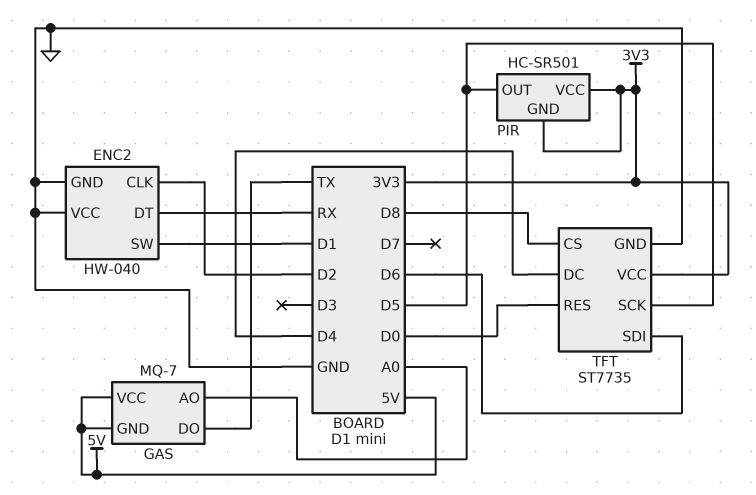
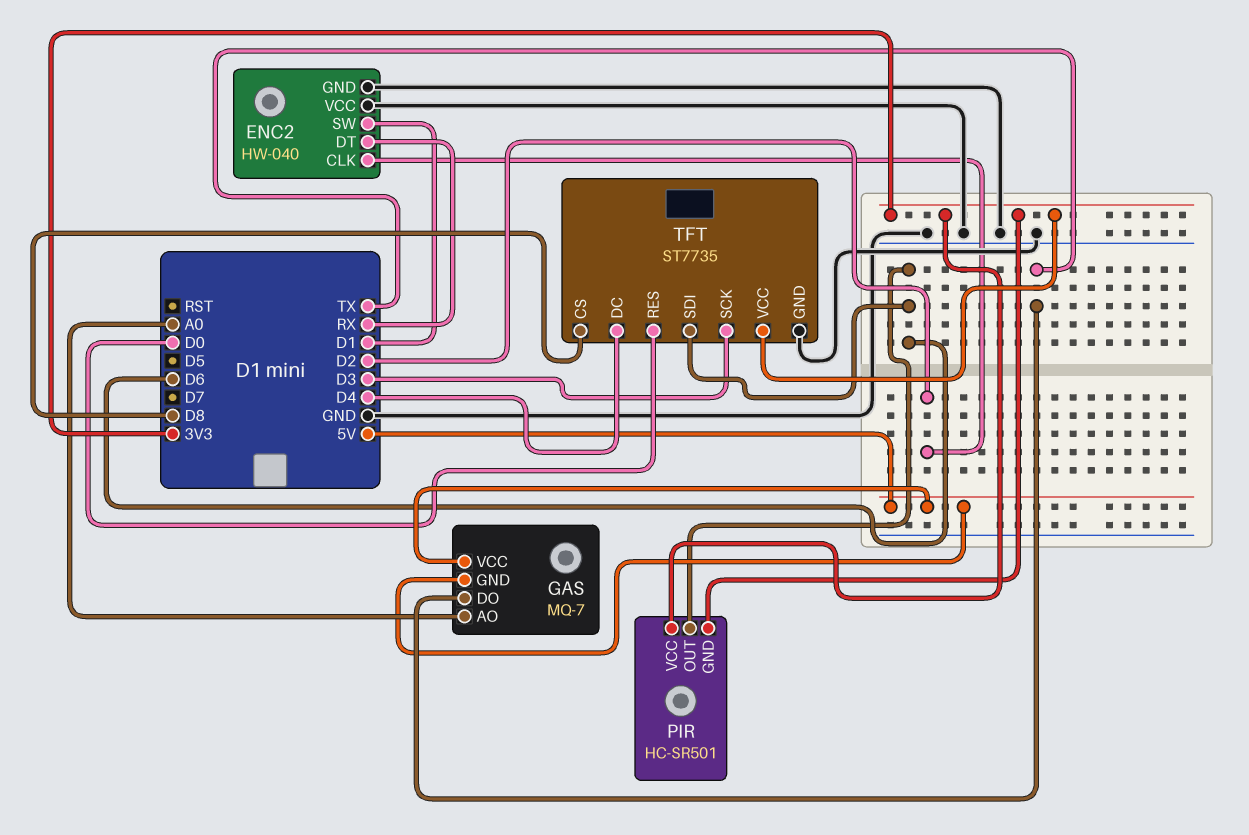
PIR pin OUT: D5 -> D6
TFT pin SCK: D5 -> D3

